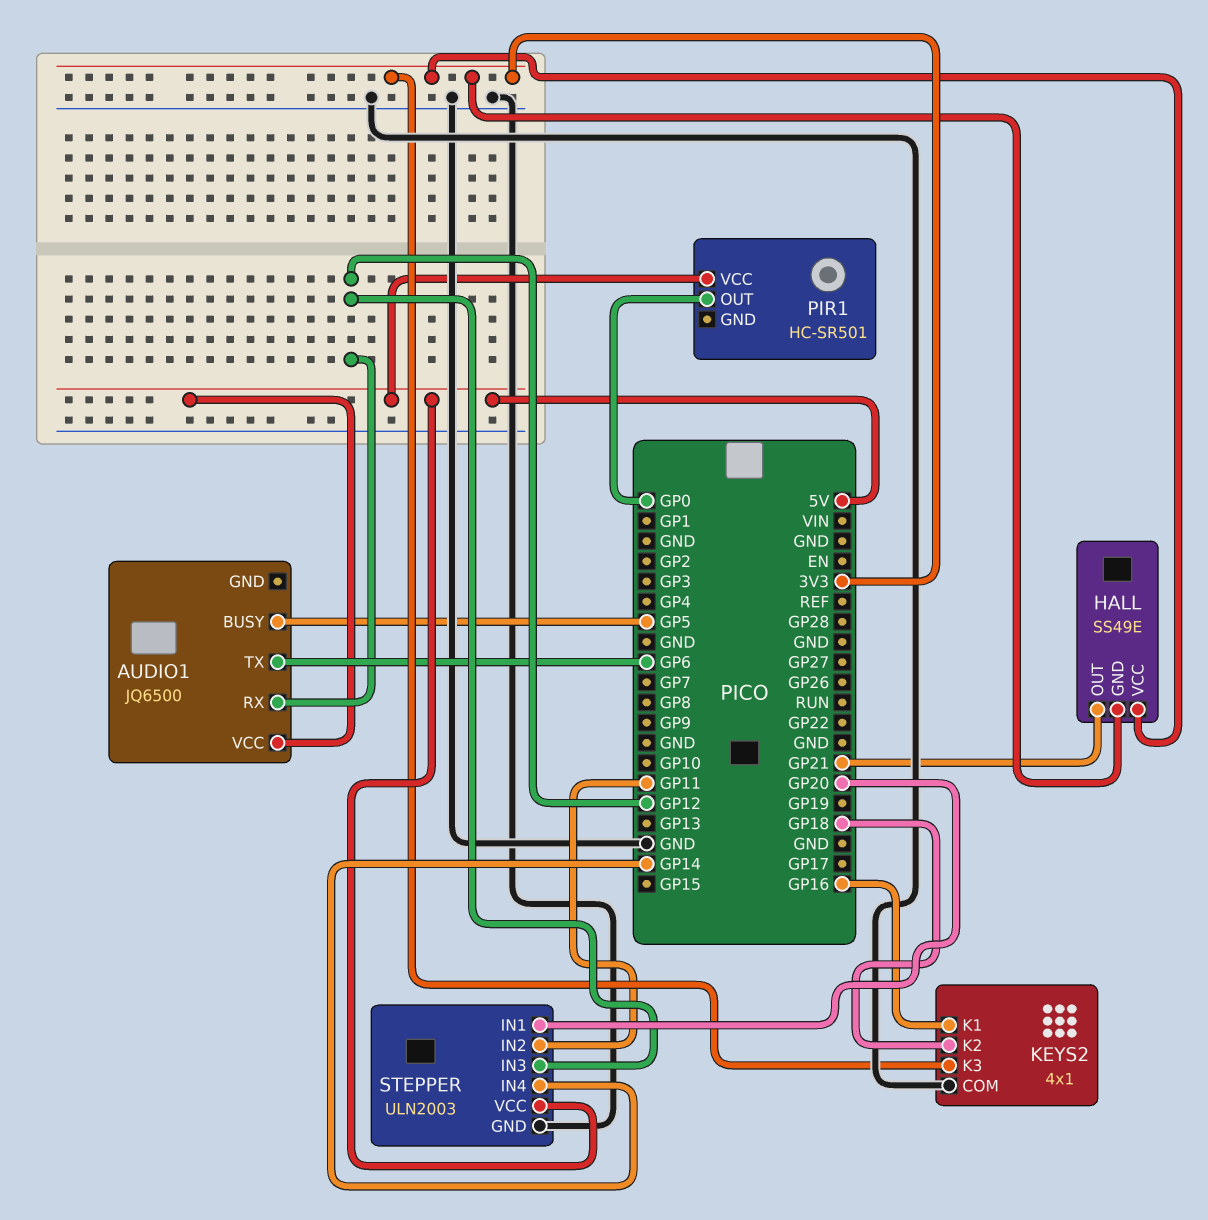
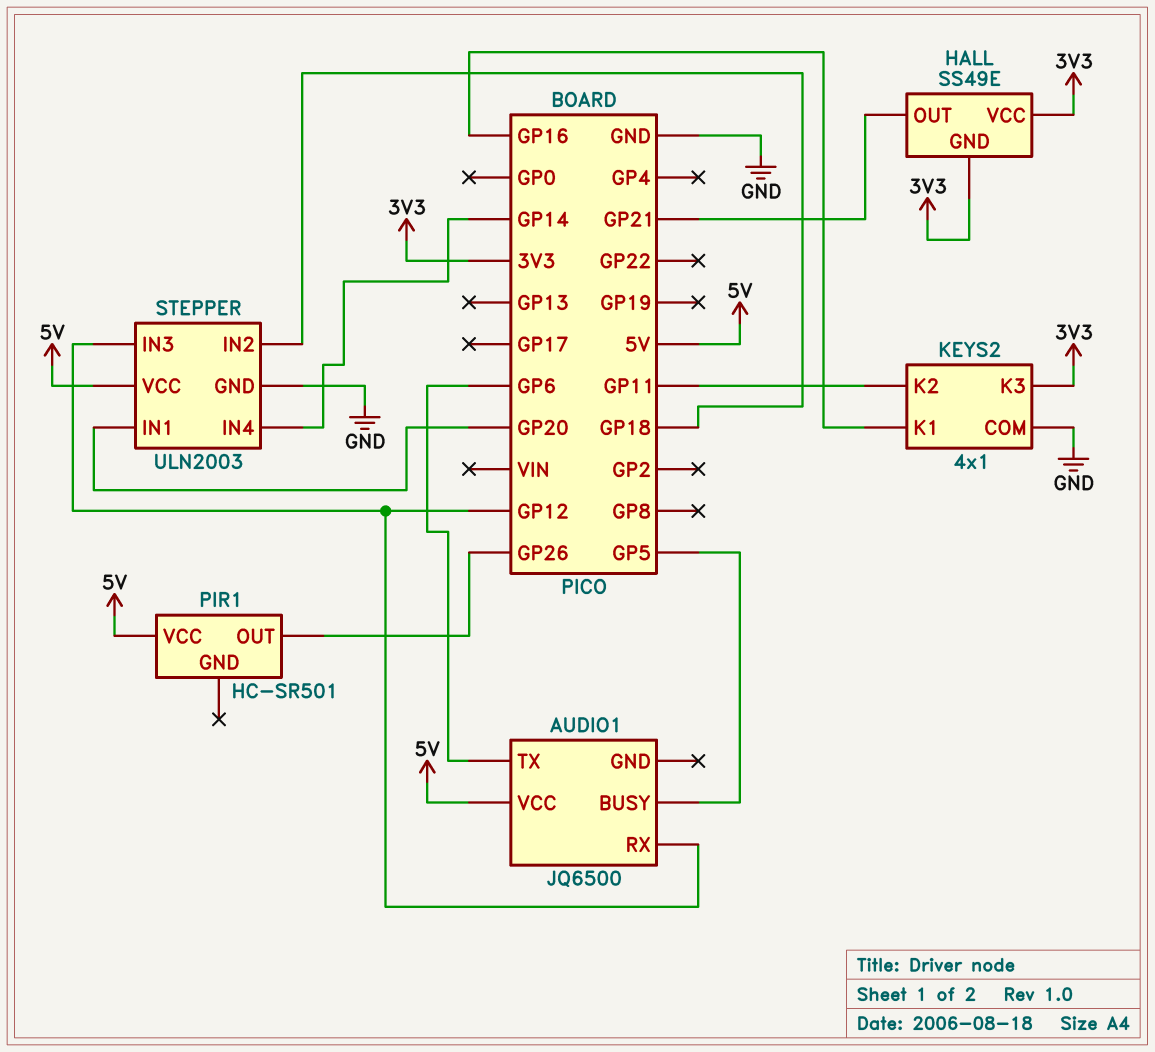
KEYS2 pin K2: GP18 -> GP11
PIR1 pin OUT: GP0 -> GP26
STEPPER pin IN2: GP11 -> GP18

